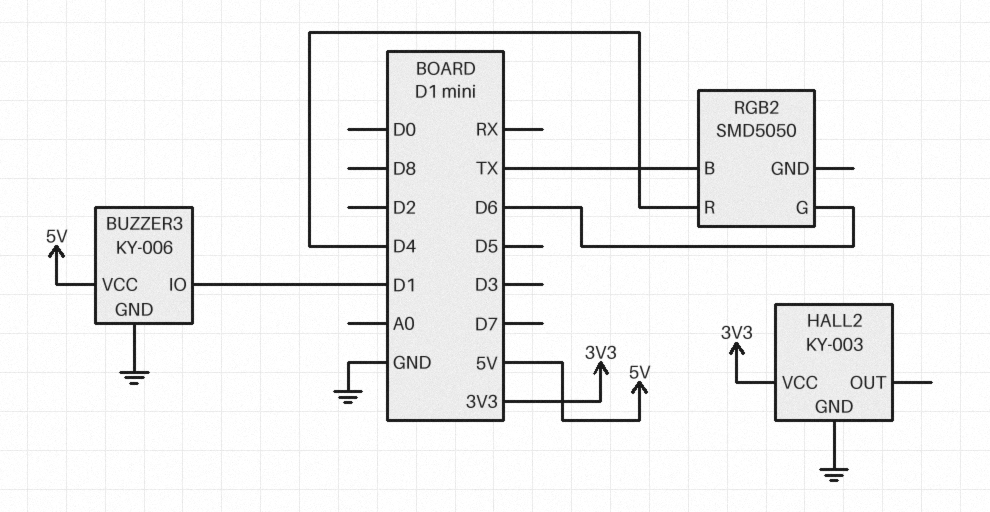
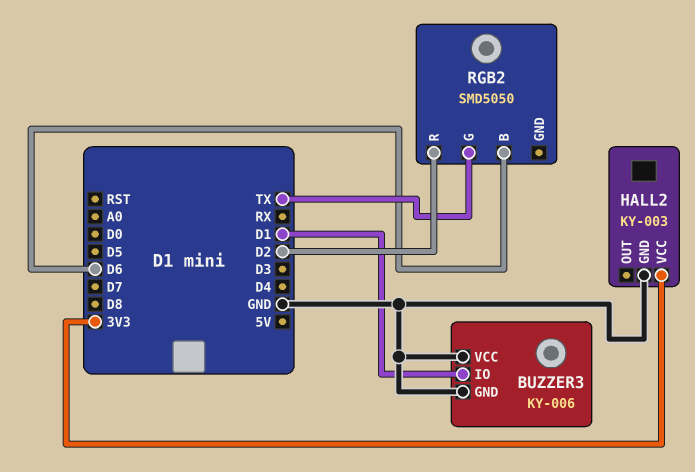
BUZZER3 pin VCC: 5V -> GND
RGB2 pin B: TX -> D6
RGB2 pin G: D6 -> TX
RGB2 pin R: D4 -> D2

